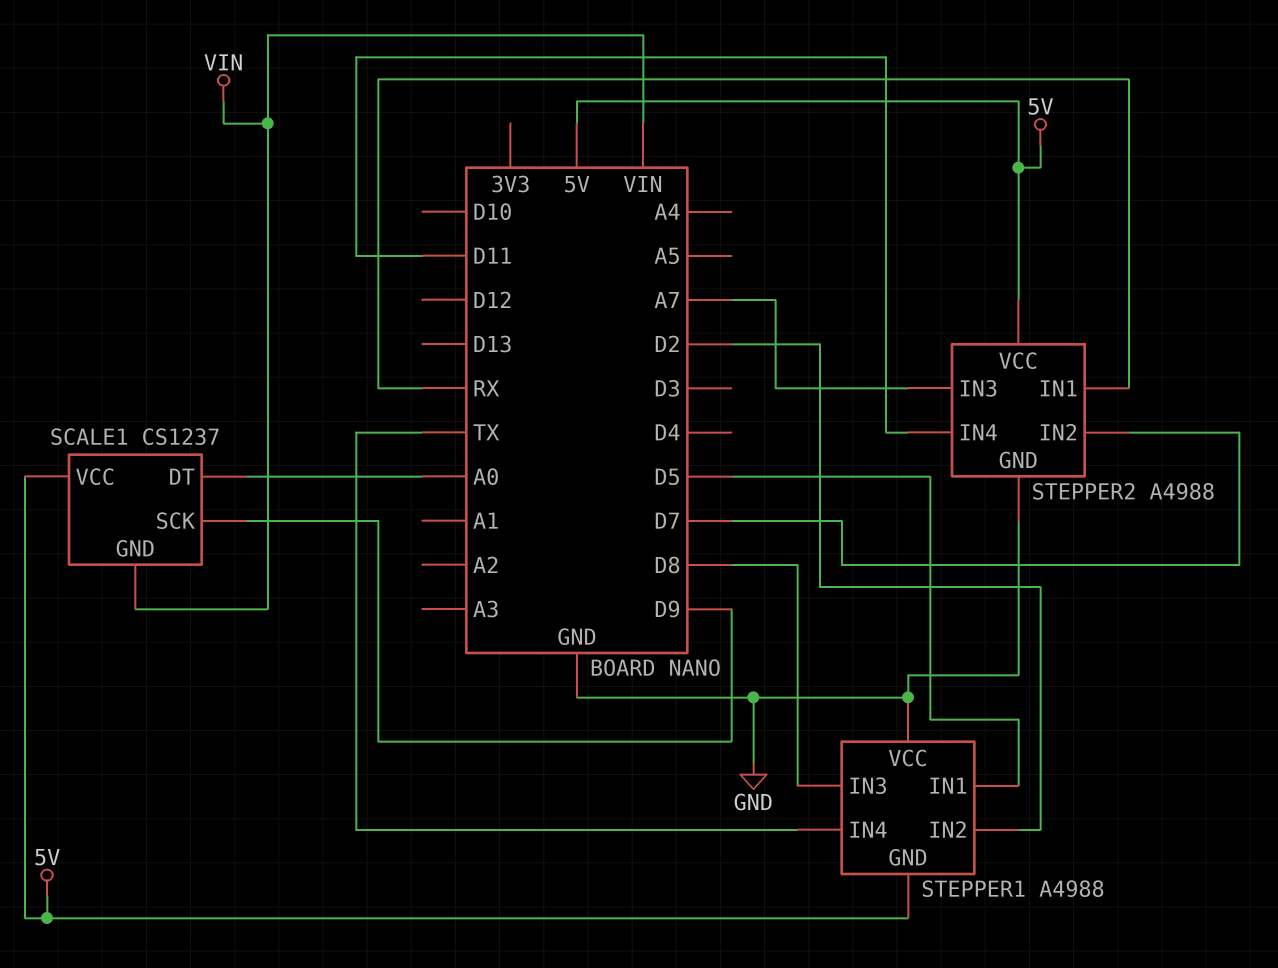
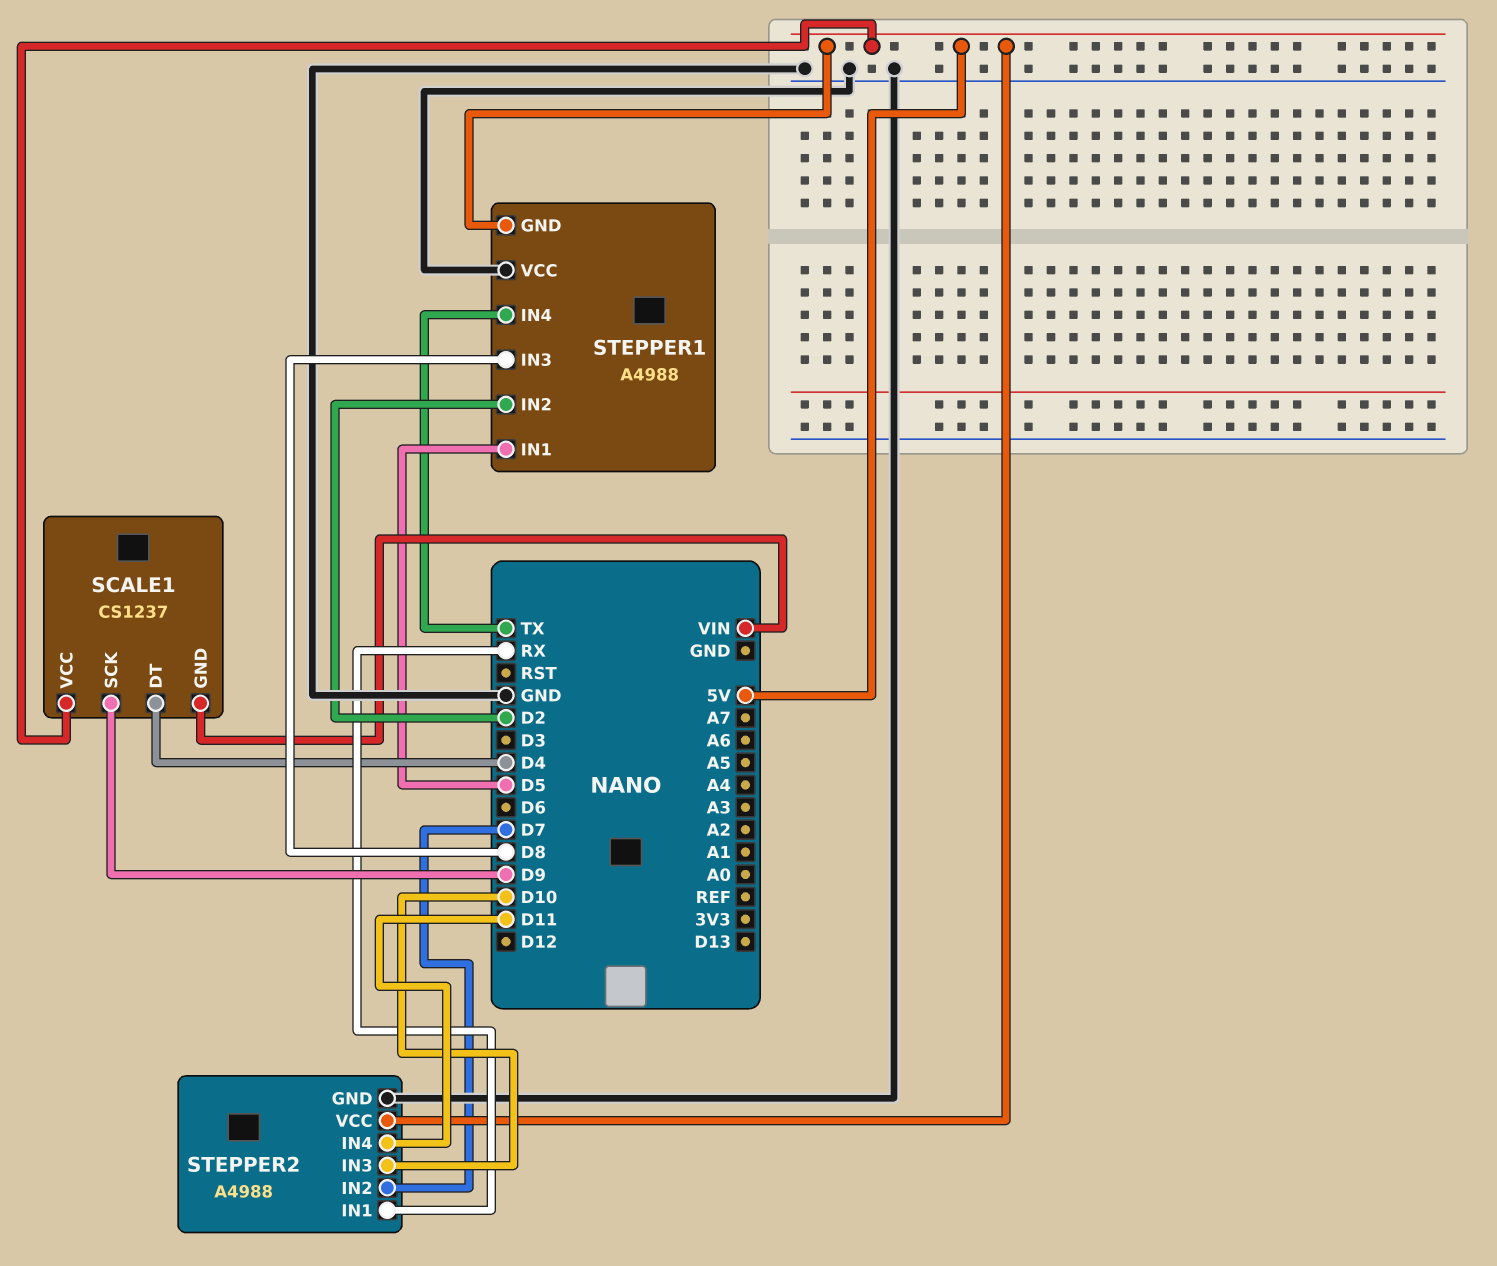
SCALE1 pin DT: A0 -> D4
STEPPER2 pin IN3: A7 -> D10

